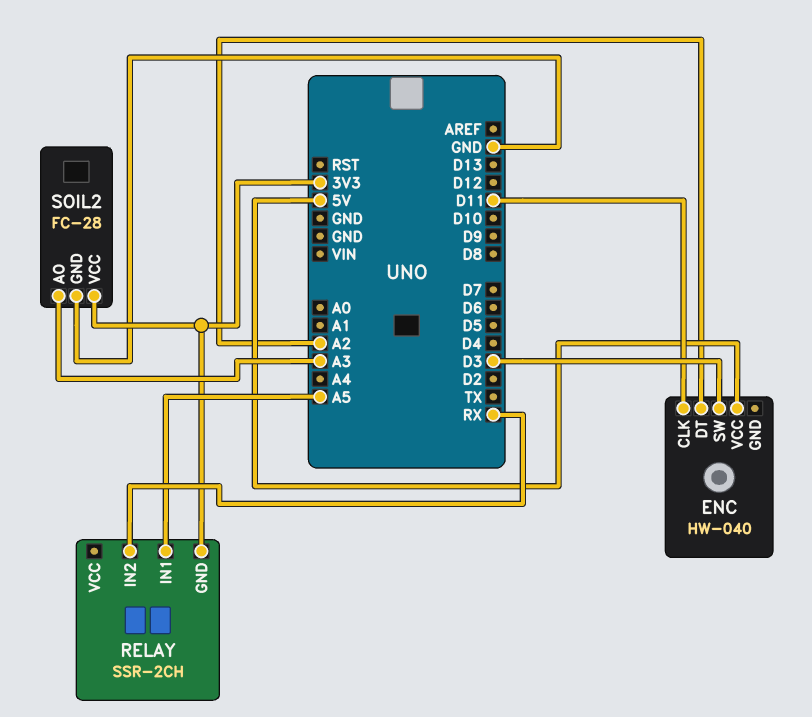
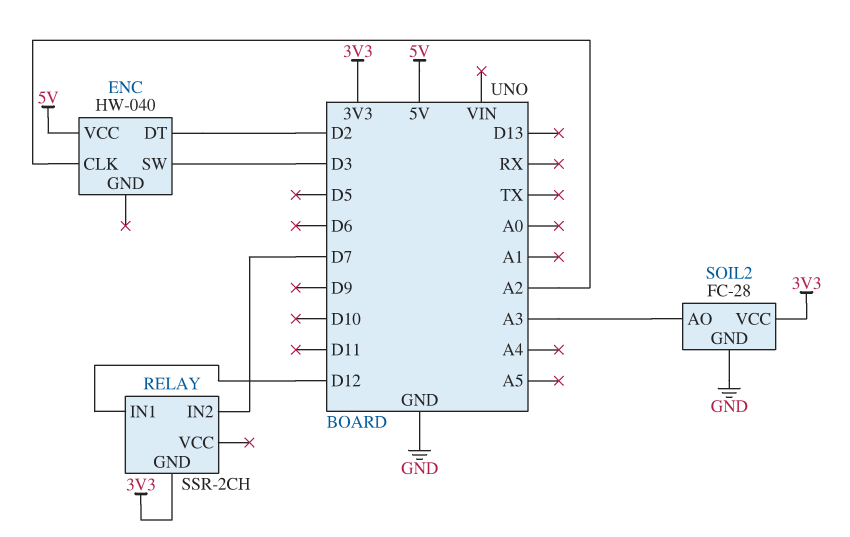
ENC pin CLK: D11 -> A2
ENC pin DT: A2 -> D2
RELAY pin IN1: A5 -> D12
RELAY pin IN2: RX -> D7

